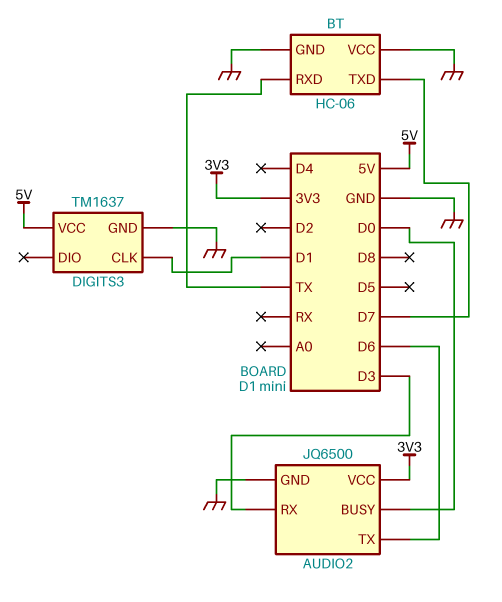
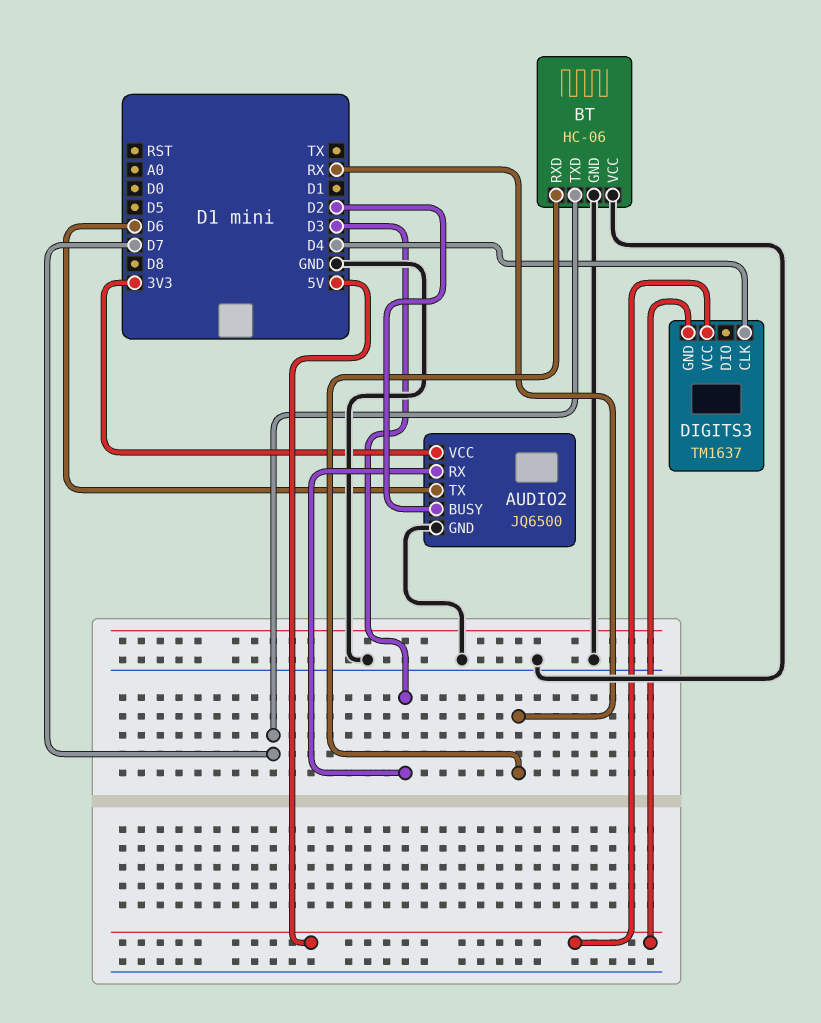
AUDIO2 pin BUSY: D0 -> D2
BT pin RXD: TX -> RX
DIGITS3 pin CLK: D1 -> D4
DIGITS3 pin GND: GND -> 5V

